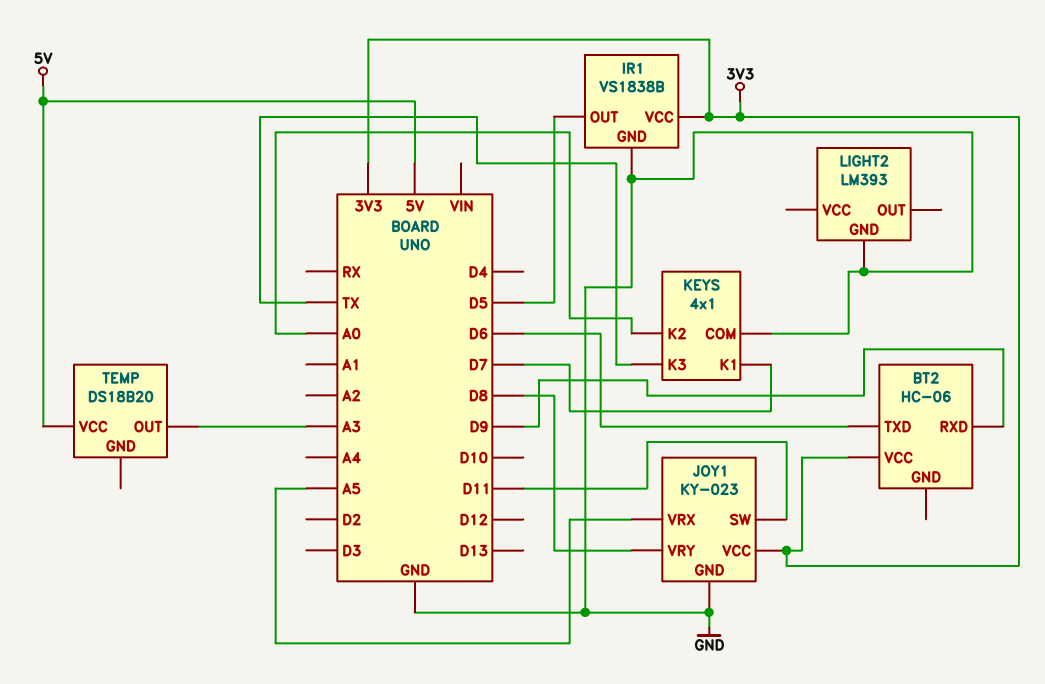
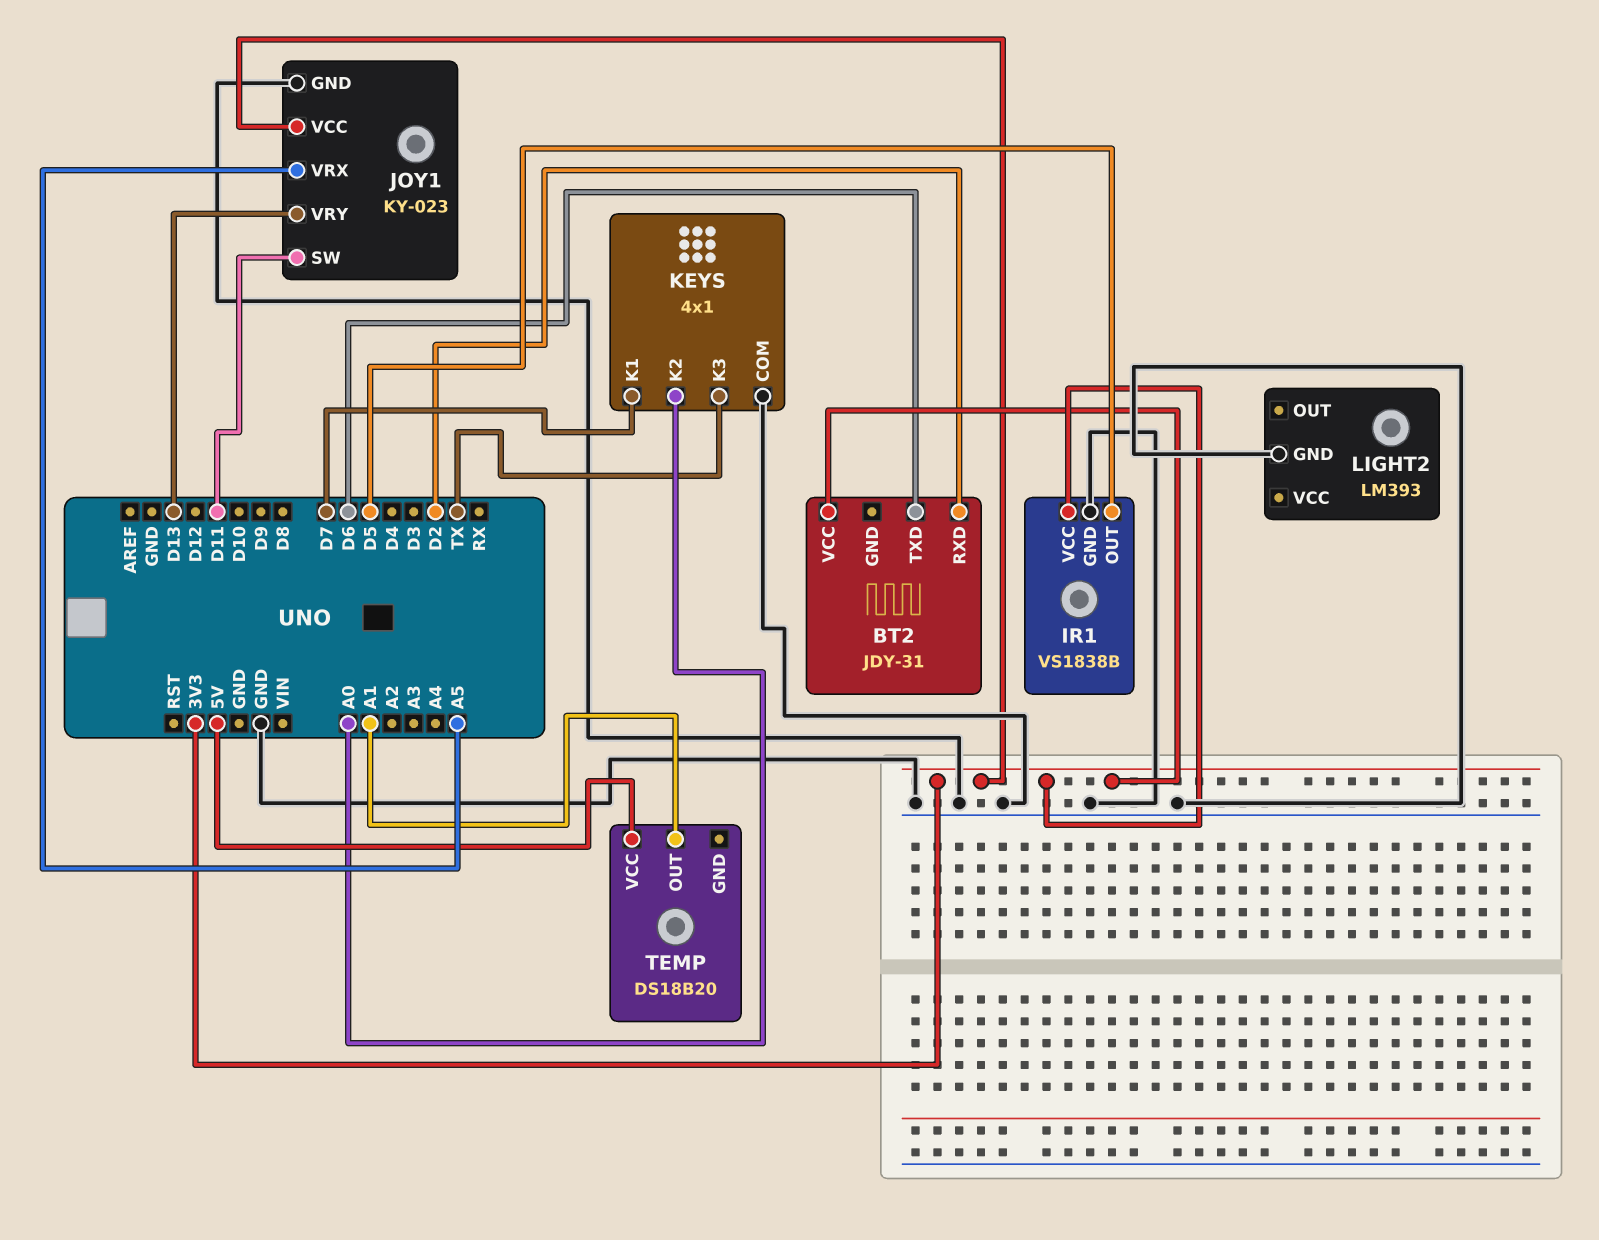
BT2: HC-06 -> JDY-31
BT2 pin RXD: D9 -> D2
JOY1 pin VRY: D8 -> D13
TEMP pin OUT: A3 -> A1

